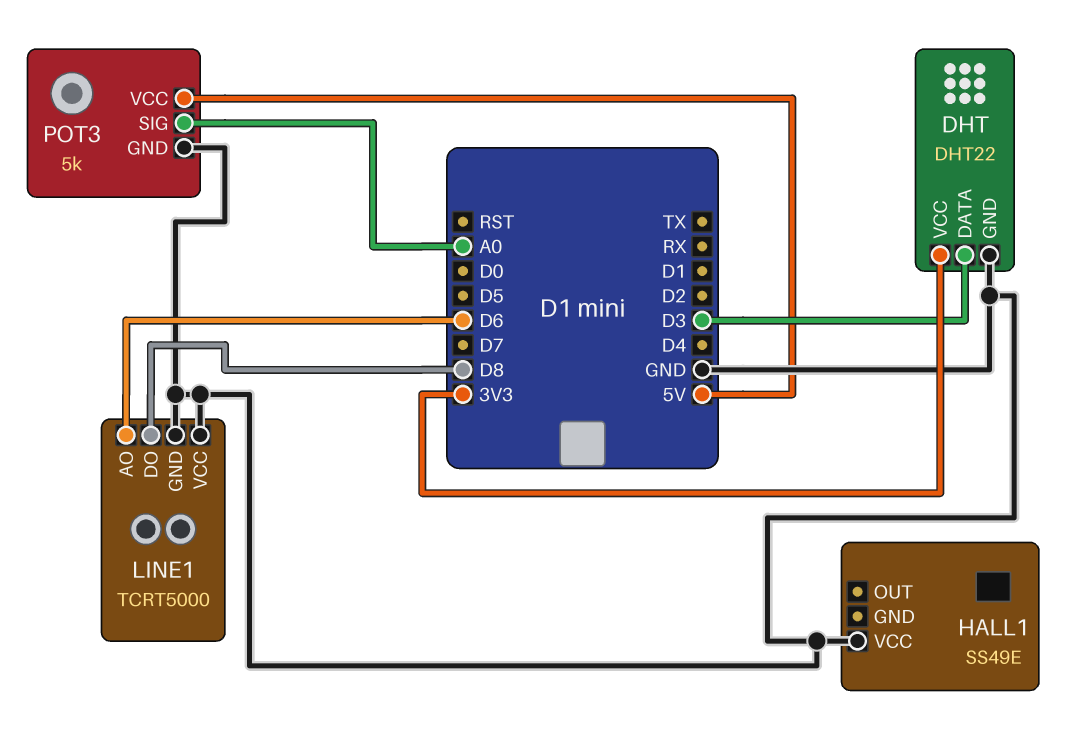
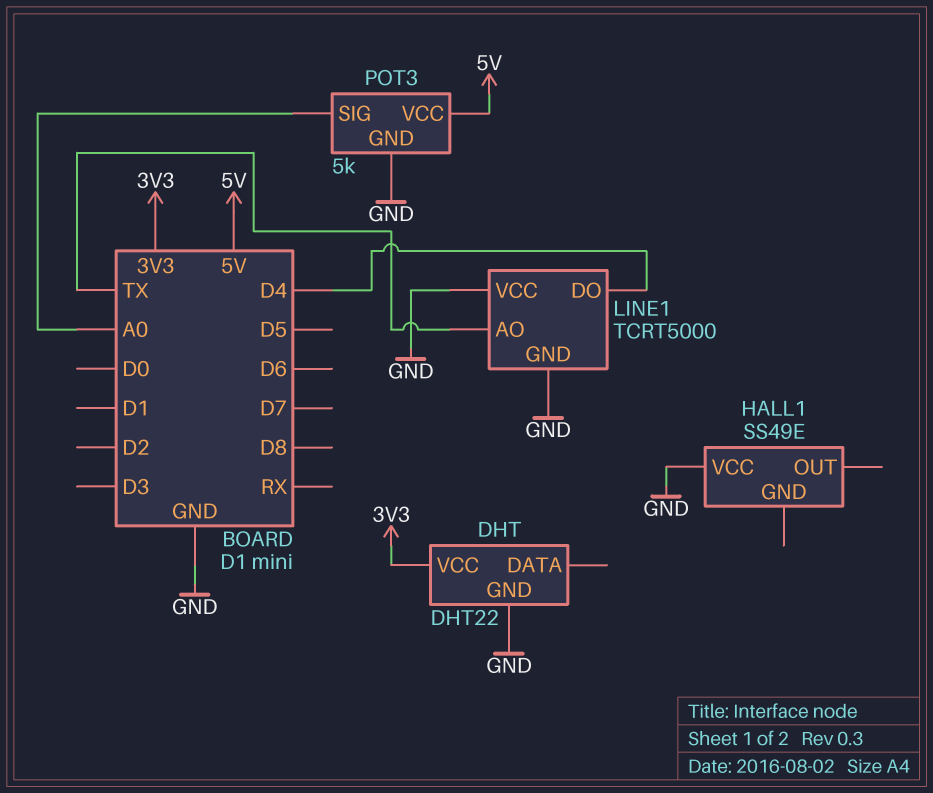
DHT pin DATA: D3 -> none
LINE1 pin AO: D6 -> TX
LINE1 pin DO: D8 -> D4

